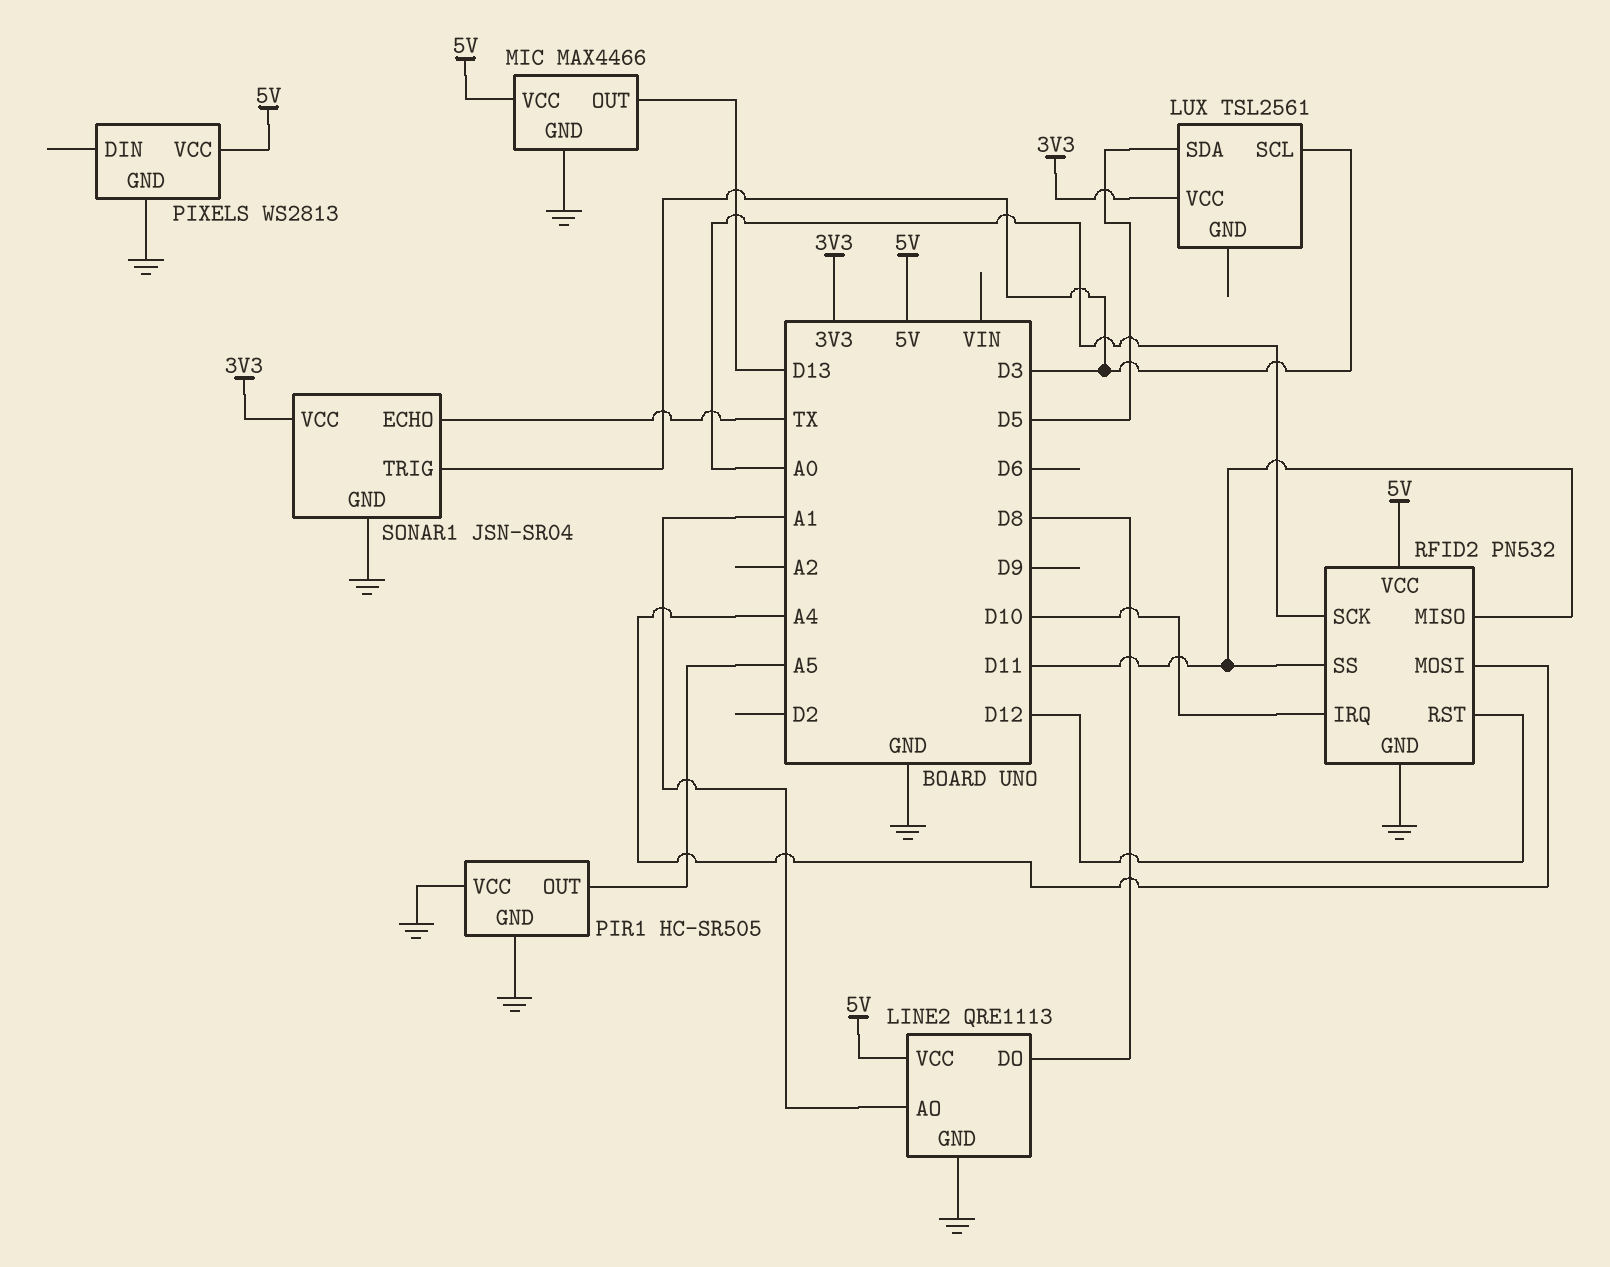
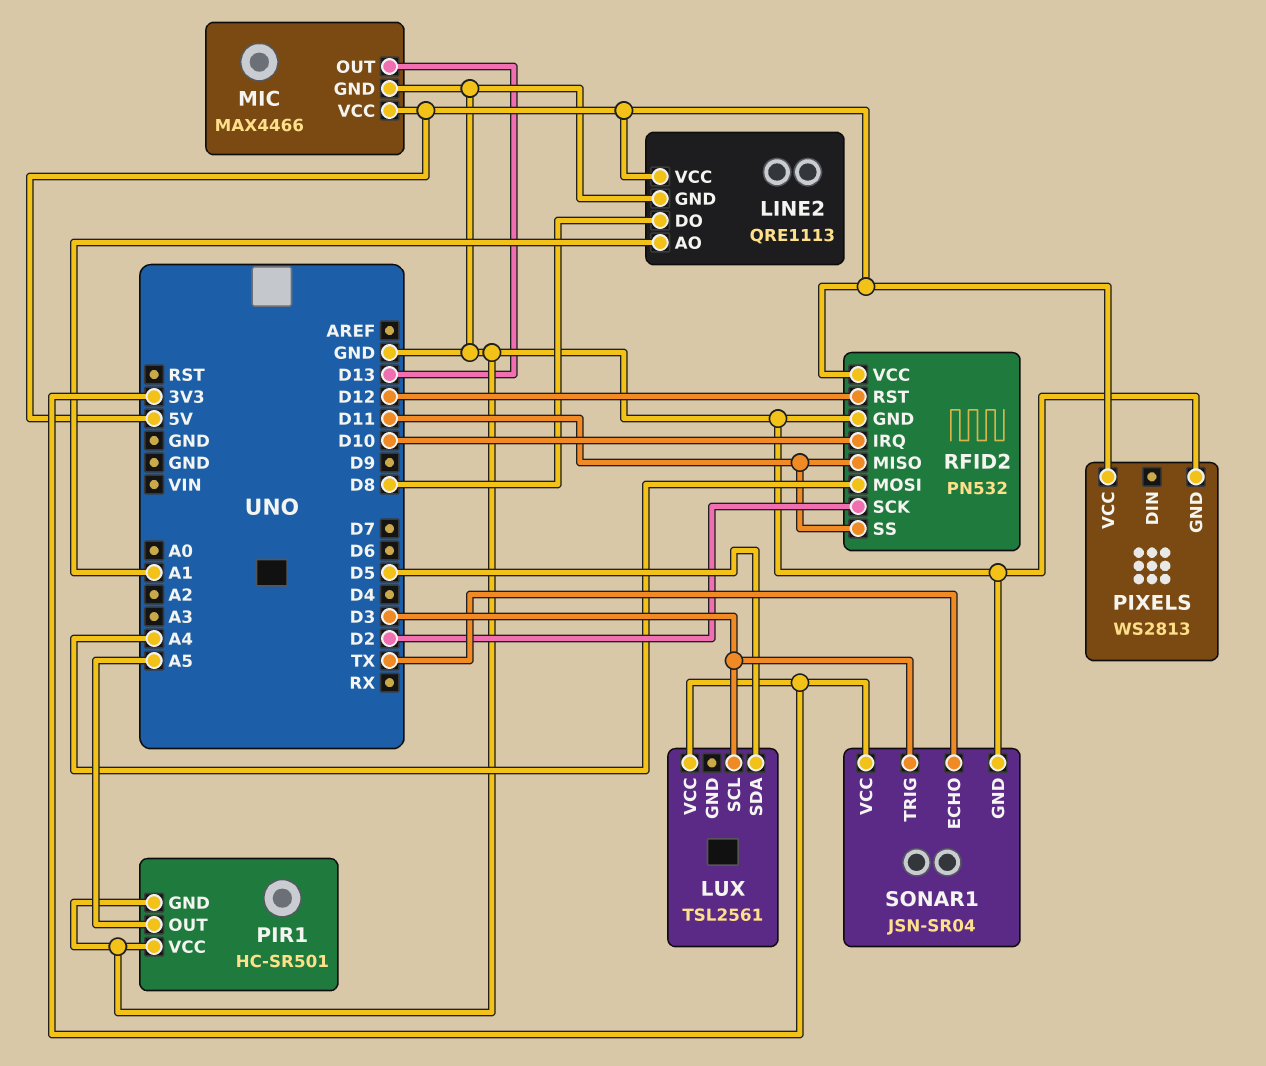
PIR1: HC-SR505 -> HC-SR501
RFID2 pin SCK: A0 -> D2

